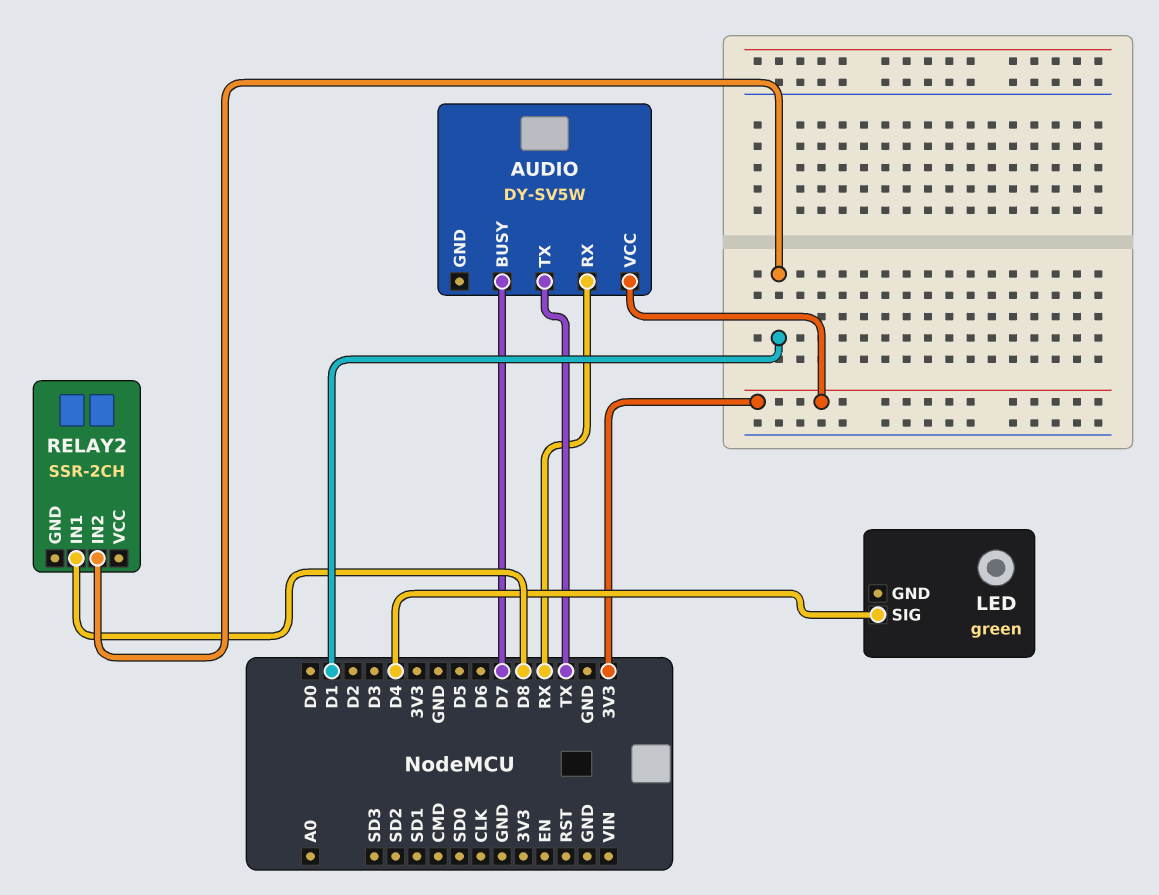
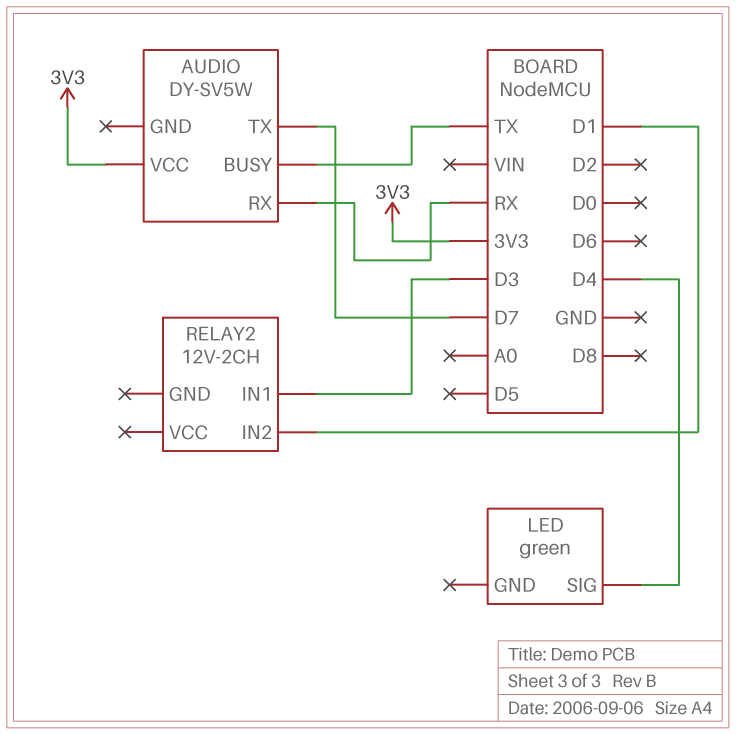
AUDIO pin BUSY: D7 -> TX
AUDIO pin TX: TX -> D7
RELAY2: SSR-2CH -> 12V-2CH
RELAY2 pin IN1: D8 -> D3

